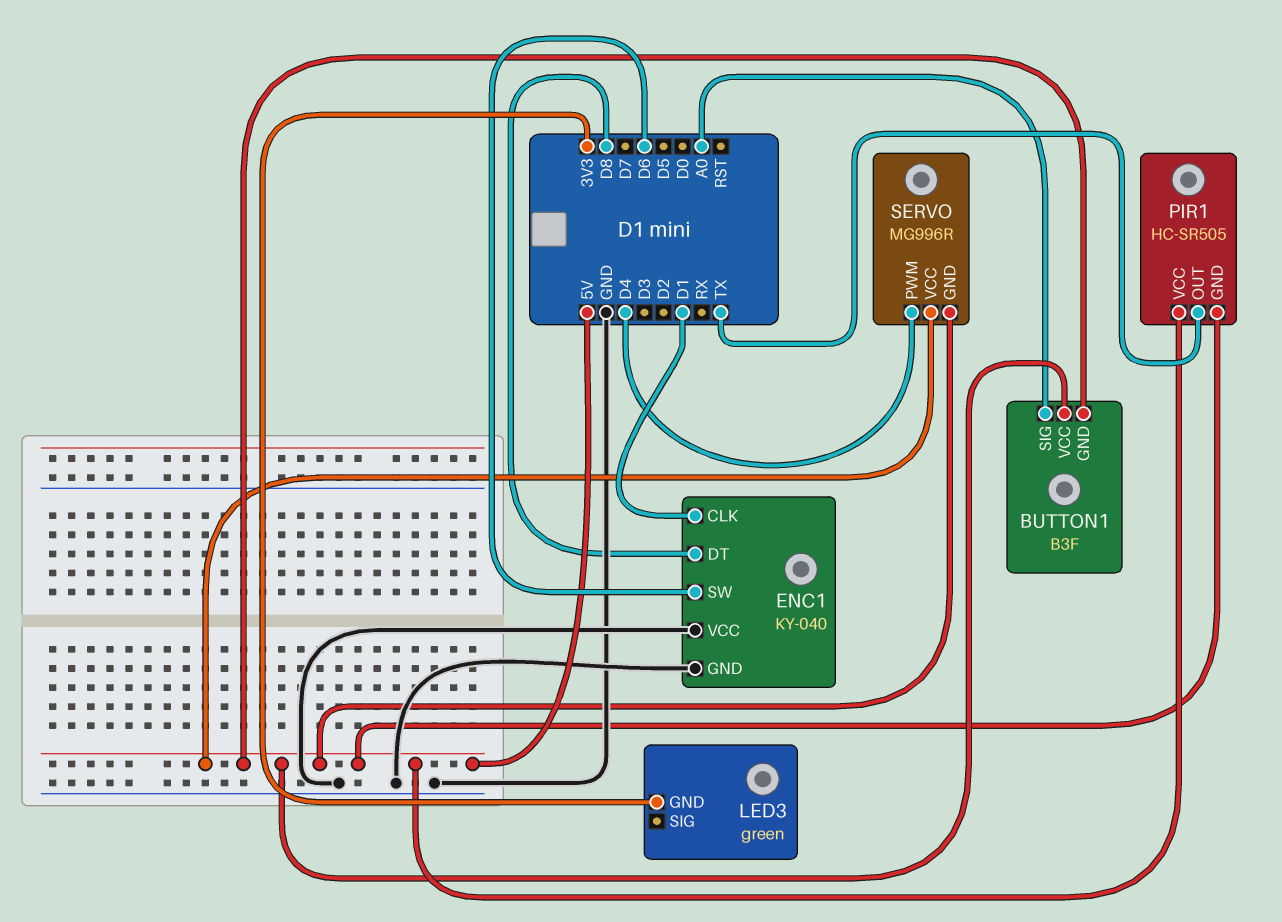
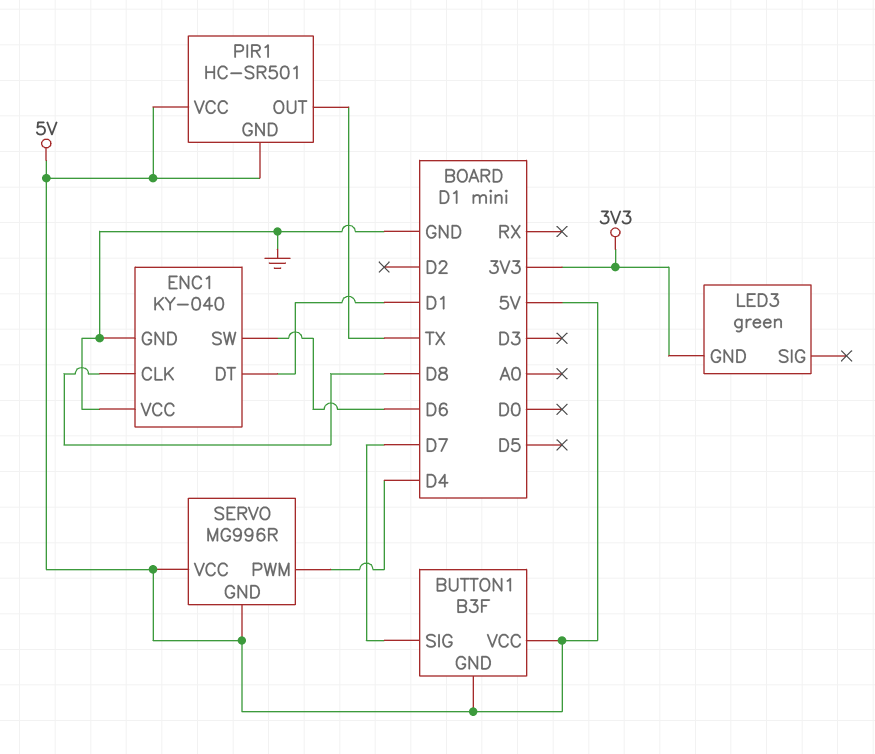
BUTTON1 pin SIG: A0 -> D7
ENC1 pin CLK: D1 -> D8
ENC1 pin DT: D8 -> D1
PIR1: HC-SR505 -> HC-SR501

